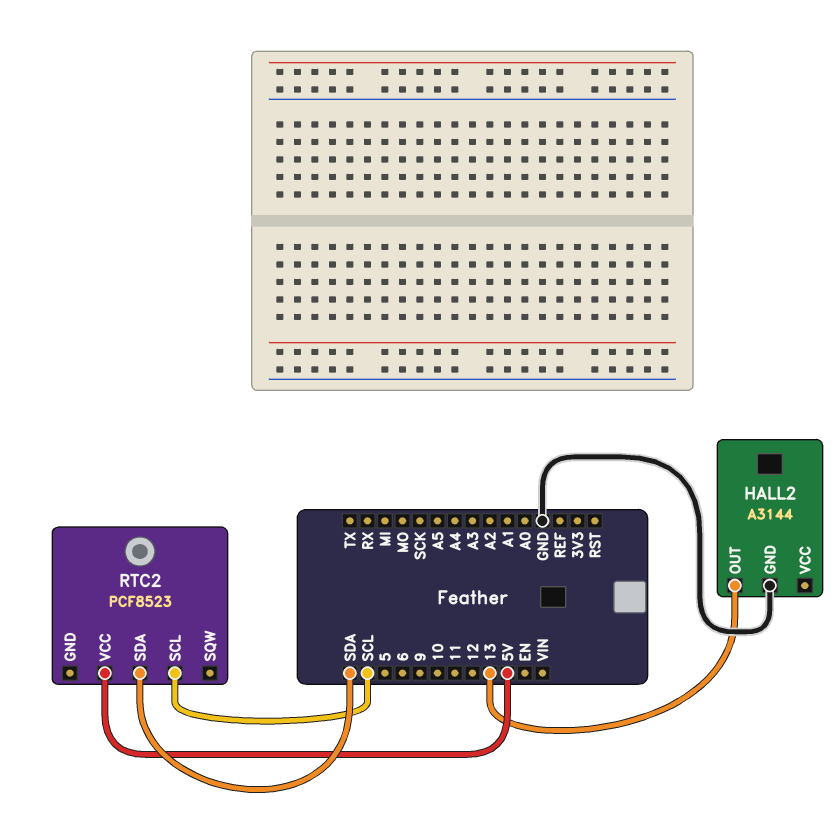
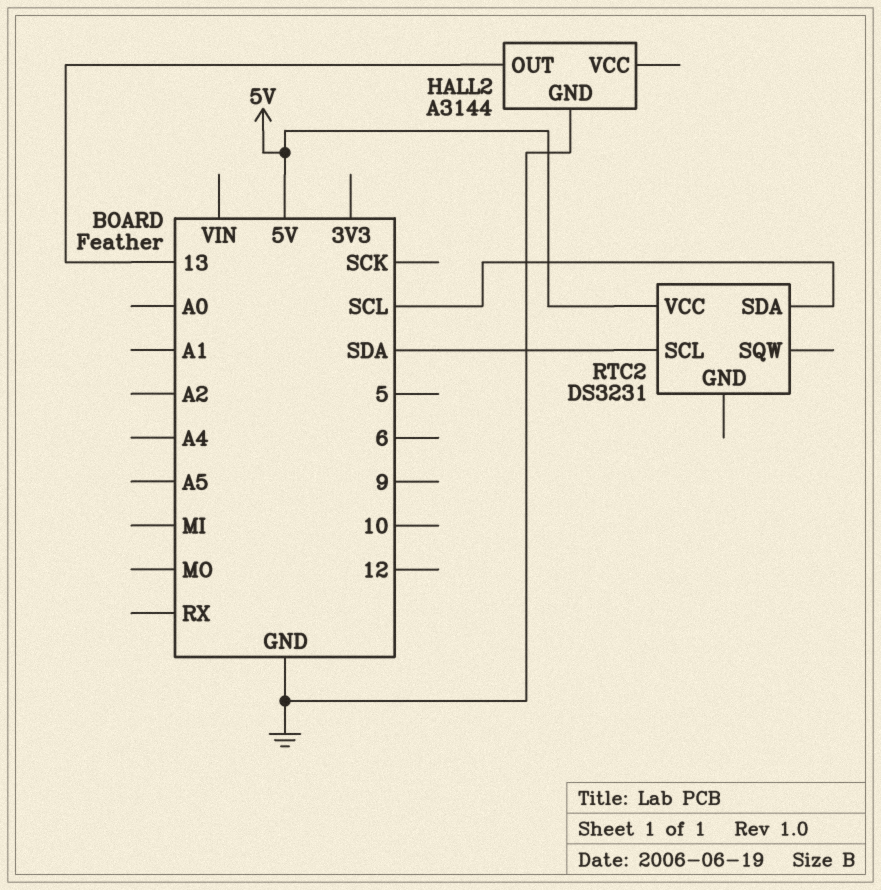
RTC2: PCF8523 -> DS3231
RTC2 pin SCL: SCL -> SDA
RTC2 pin SDA: SDA -> SCL

